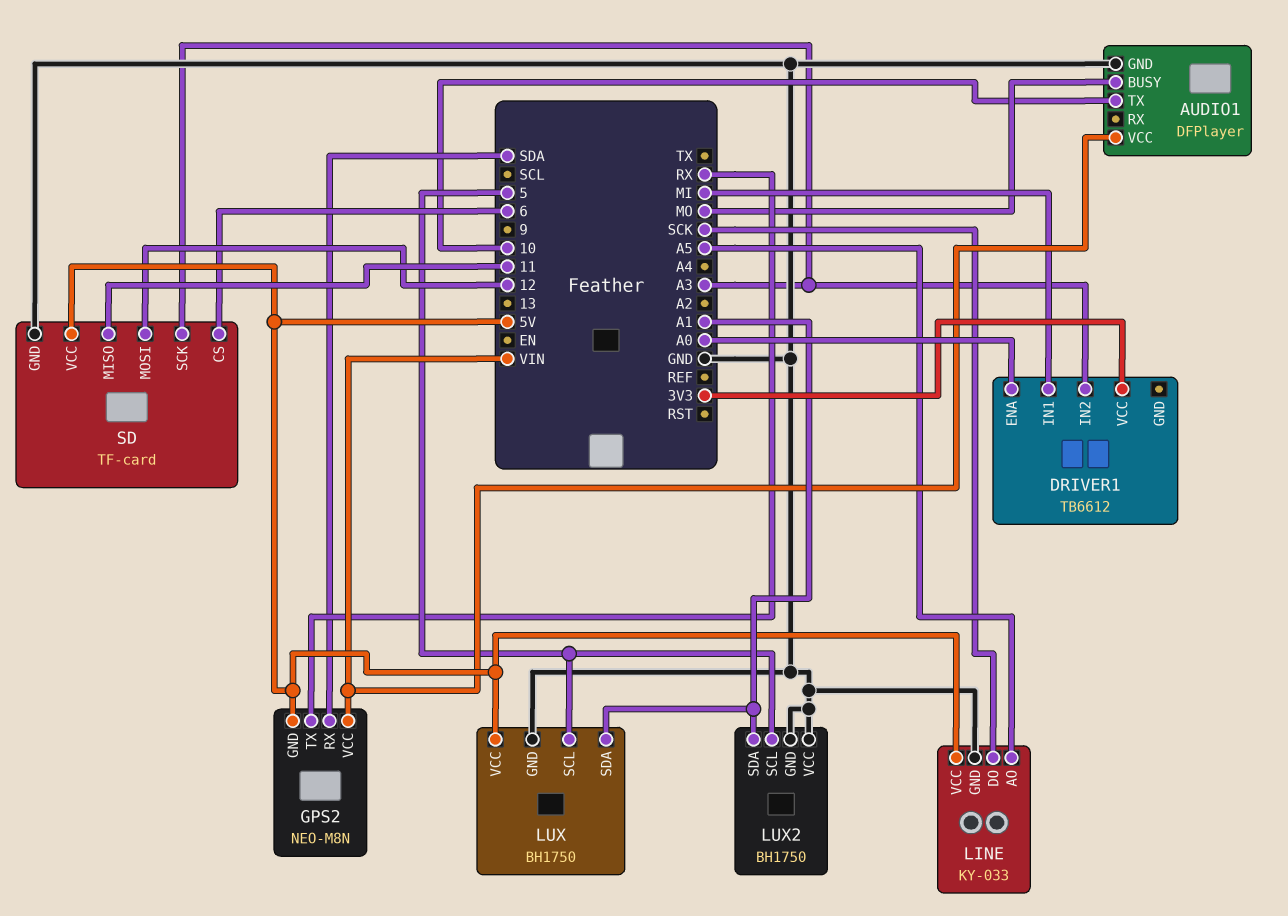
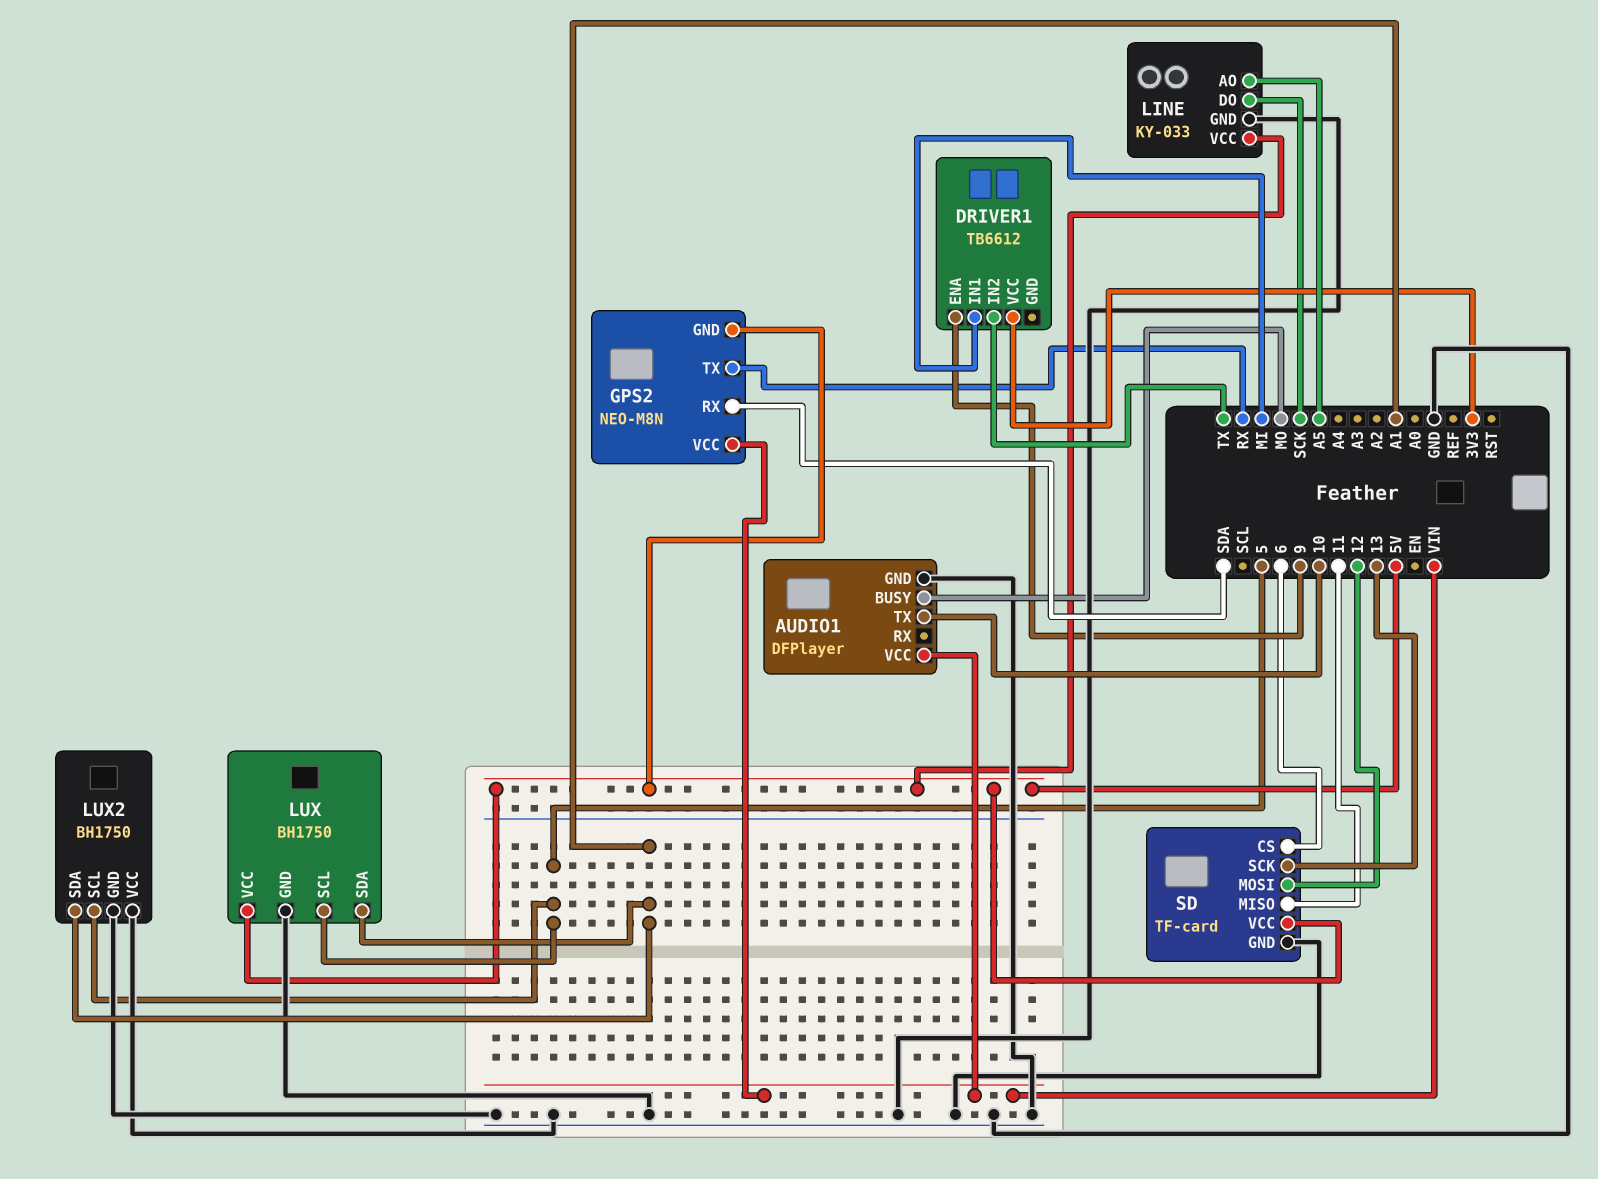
DRIVER1 pin ENA: A0 -> 9
DRIVER1 pin IN2: A3 -> TX
SD pin SCK: A3 -> 13

